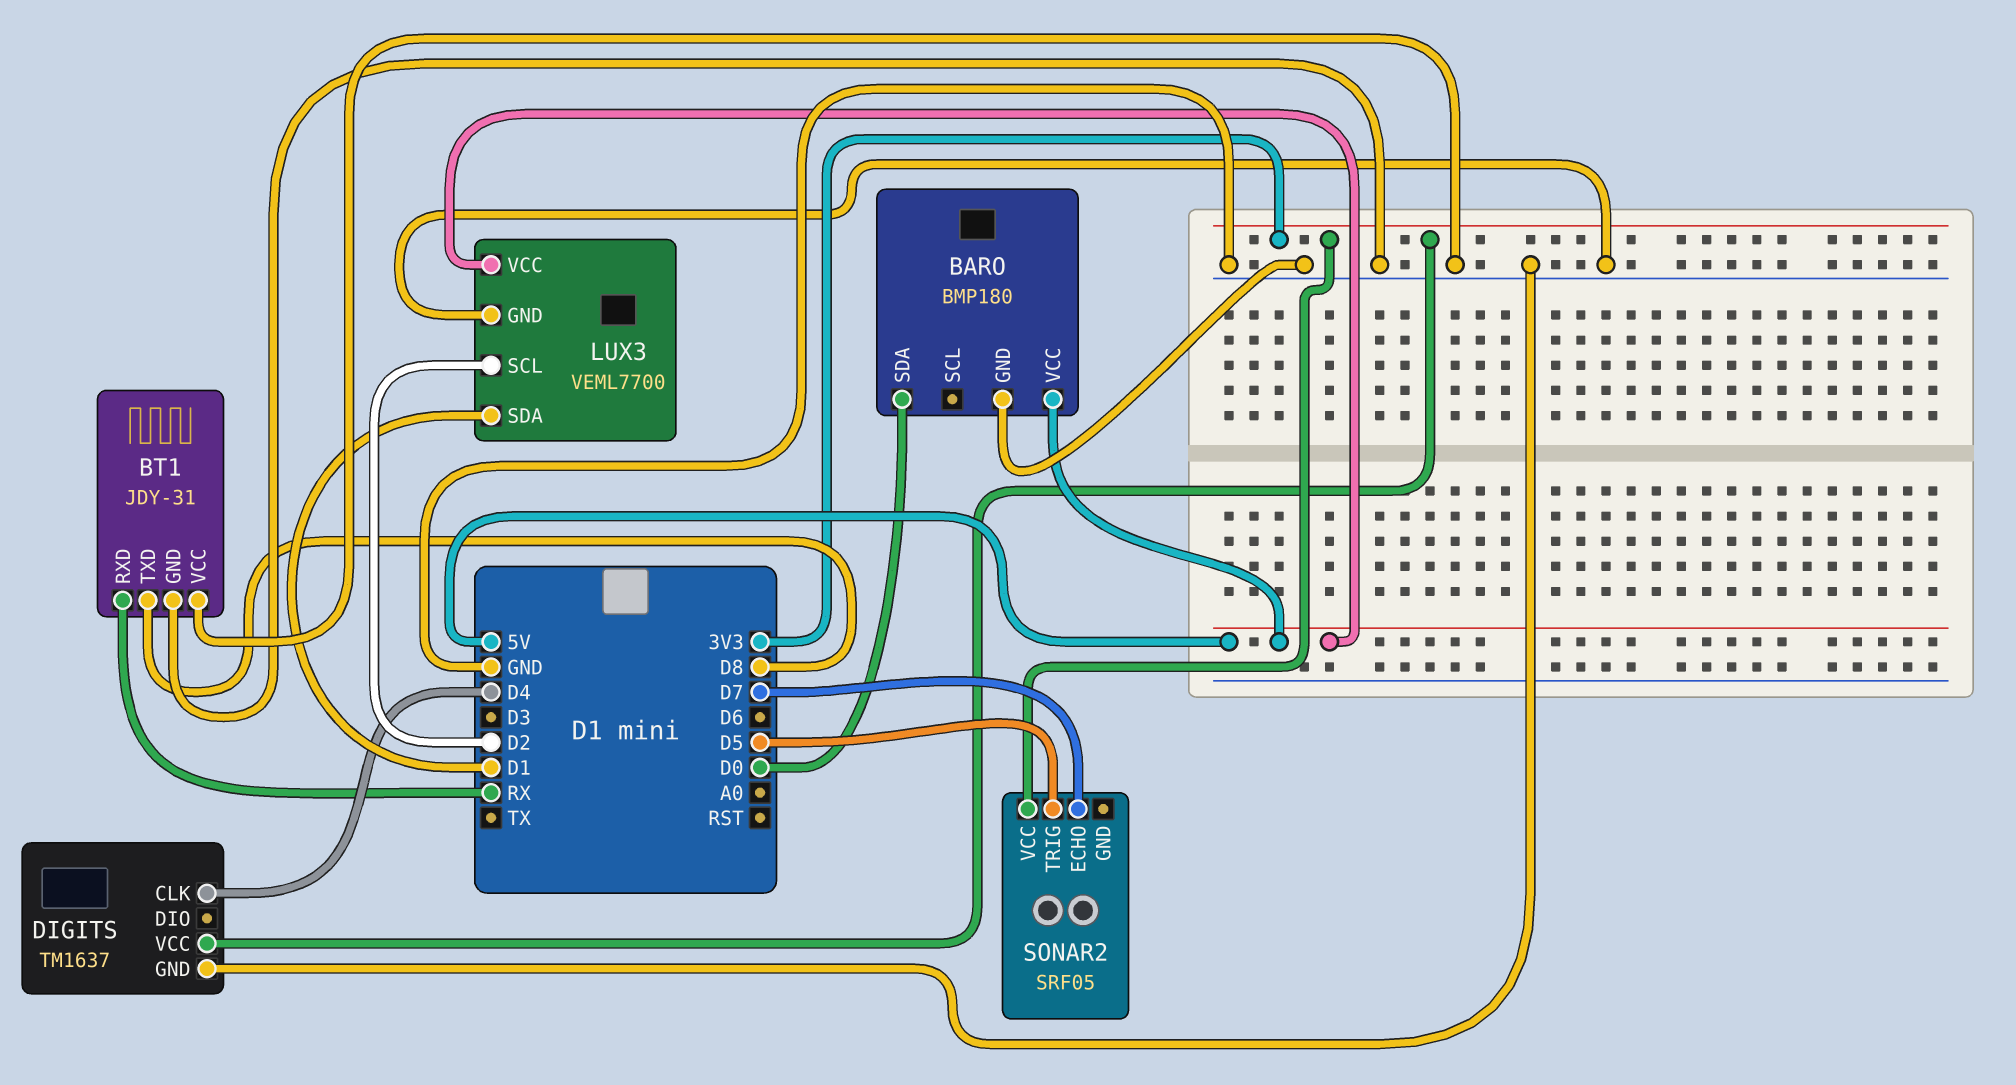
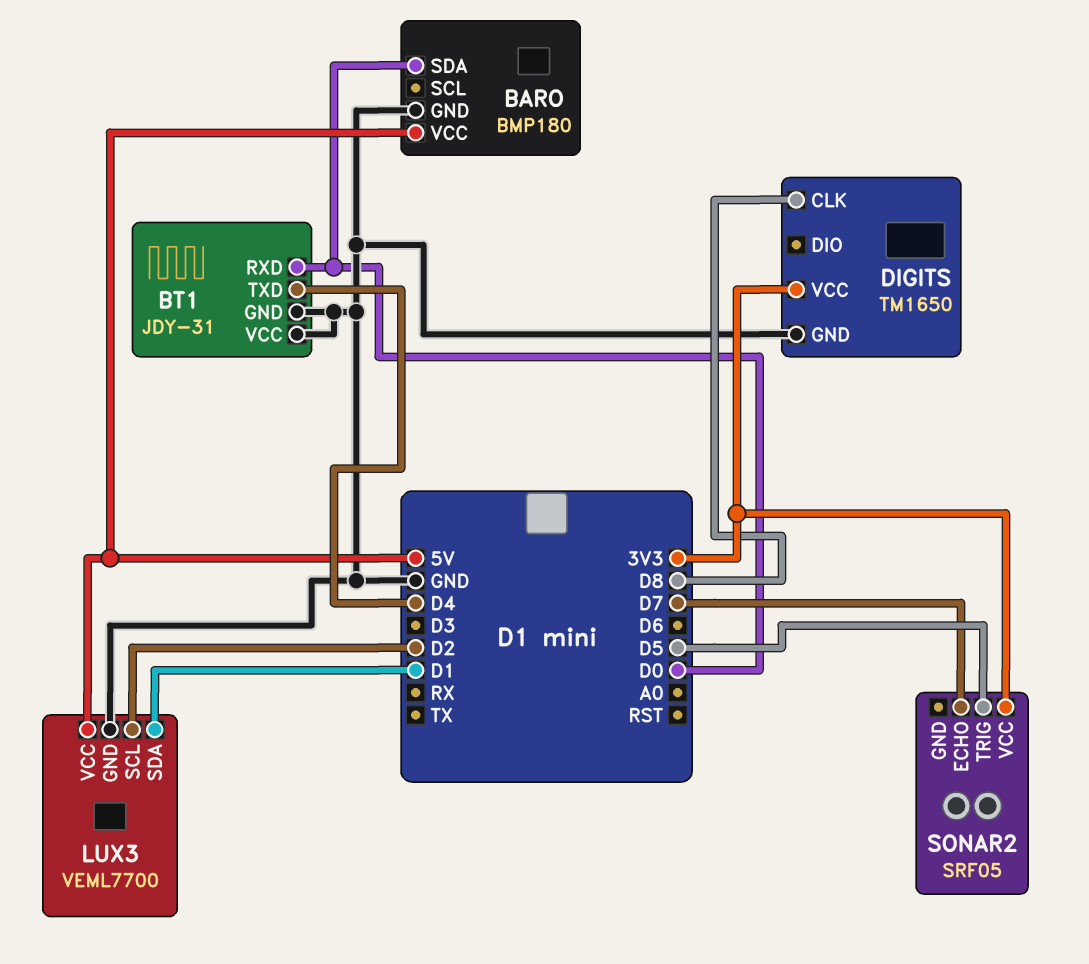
BT1 pin RXD: RX -> D0
BT1 pin TXD: D8 -> D4
DIGITS: TM1637 -> TM1650
DIGITS pin CLK: D4 -> D8

